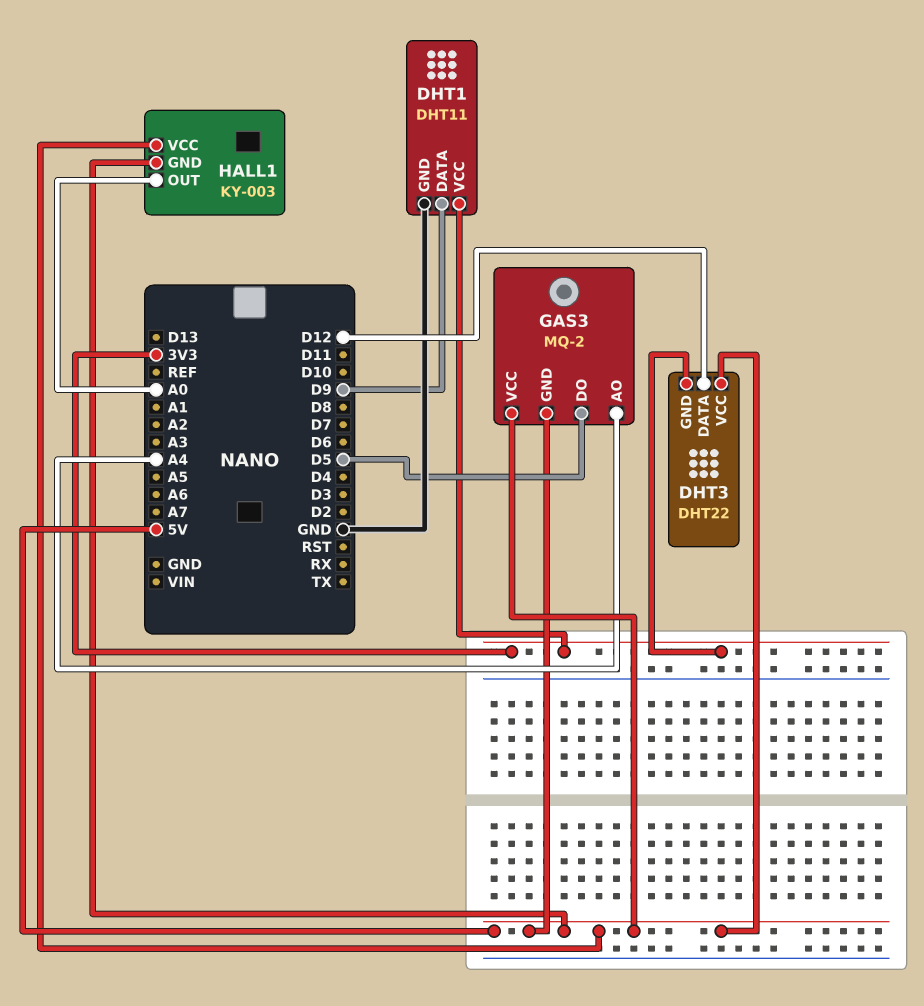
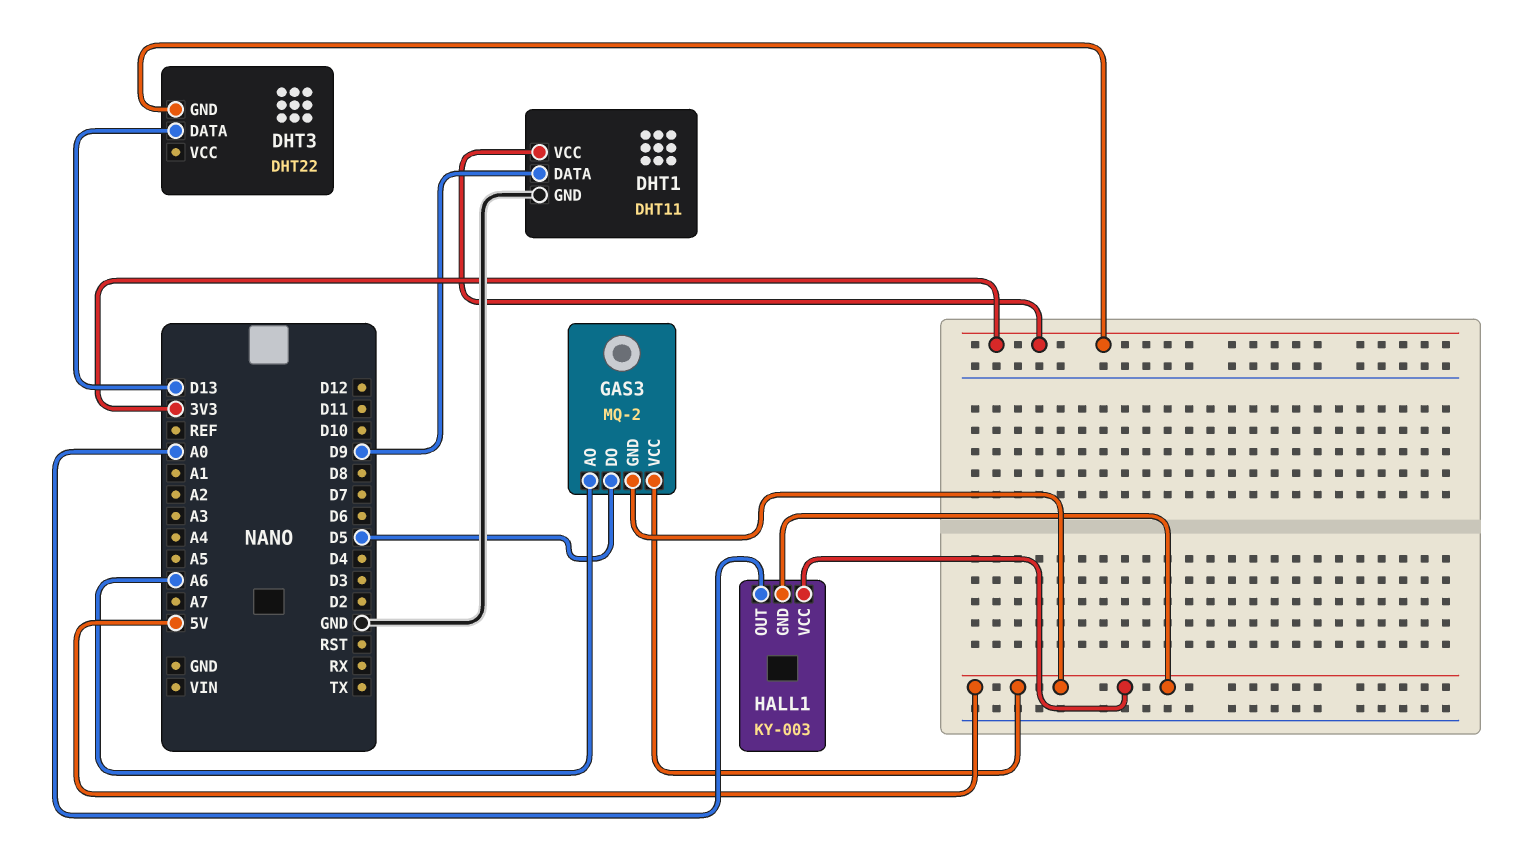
DHT3 pin DATA: D12 -> D13
DHT3 pin VCC: 5V -> none
GAS3 pin AO: A4 -> A6

